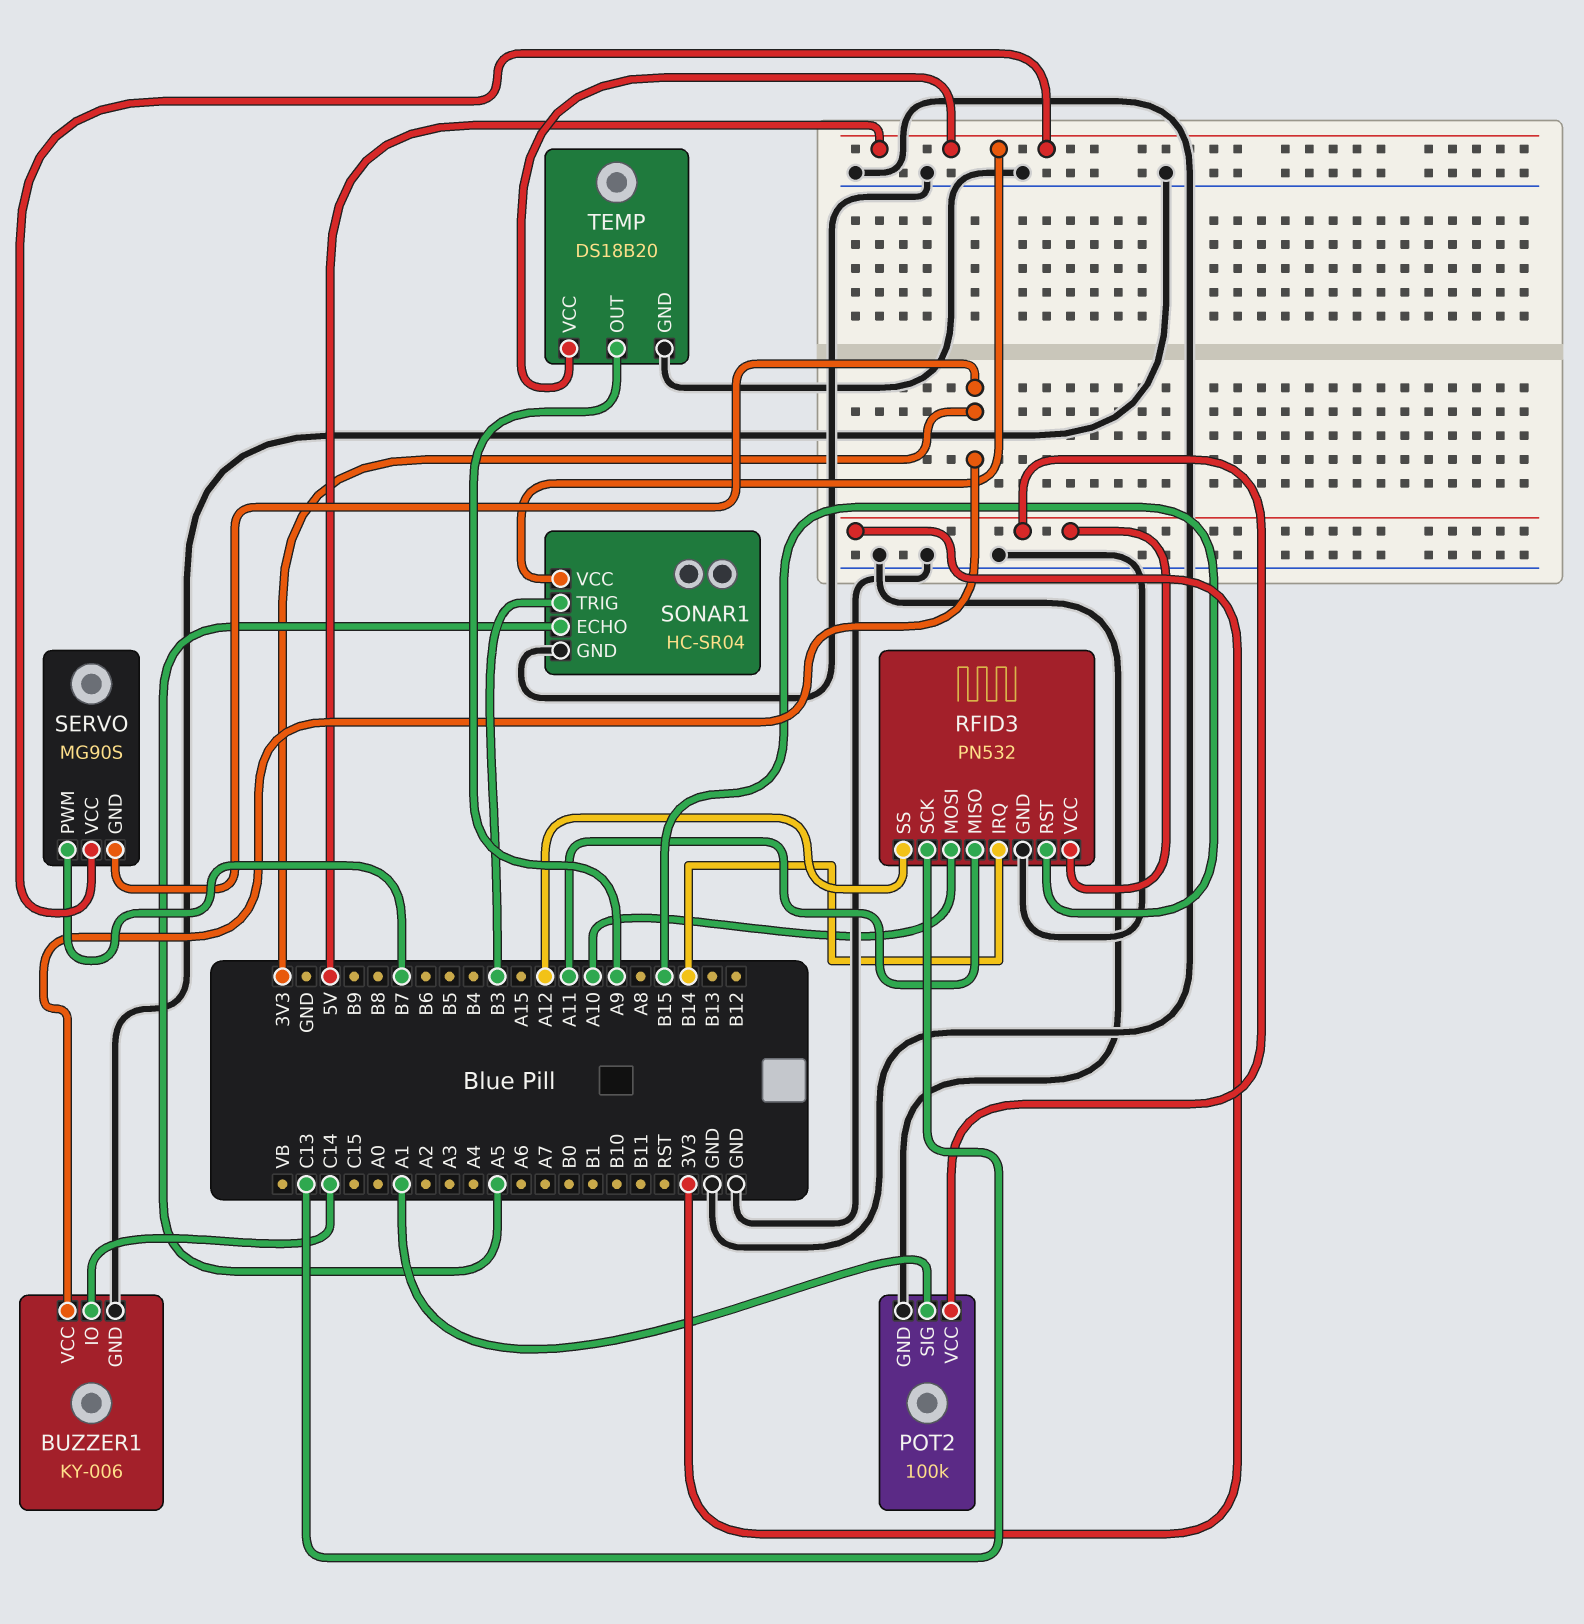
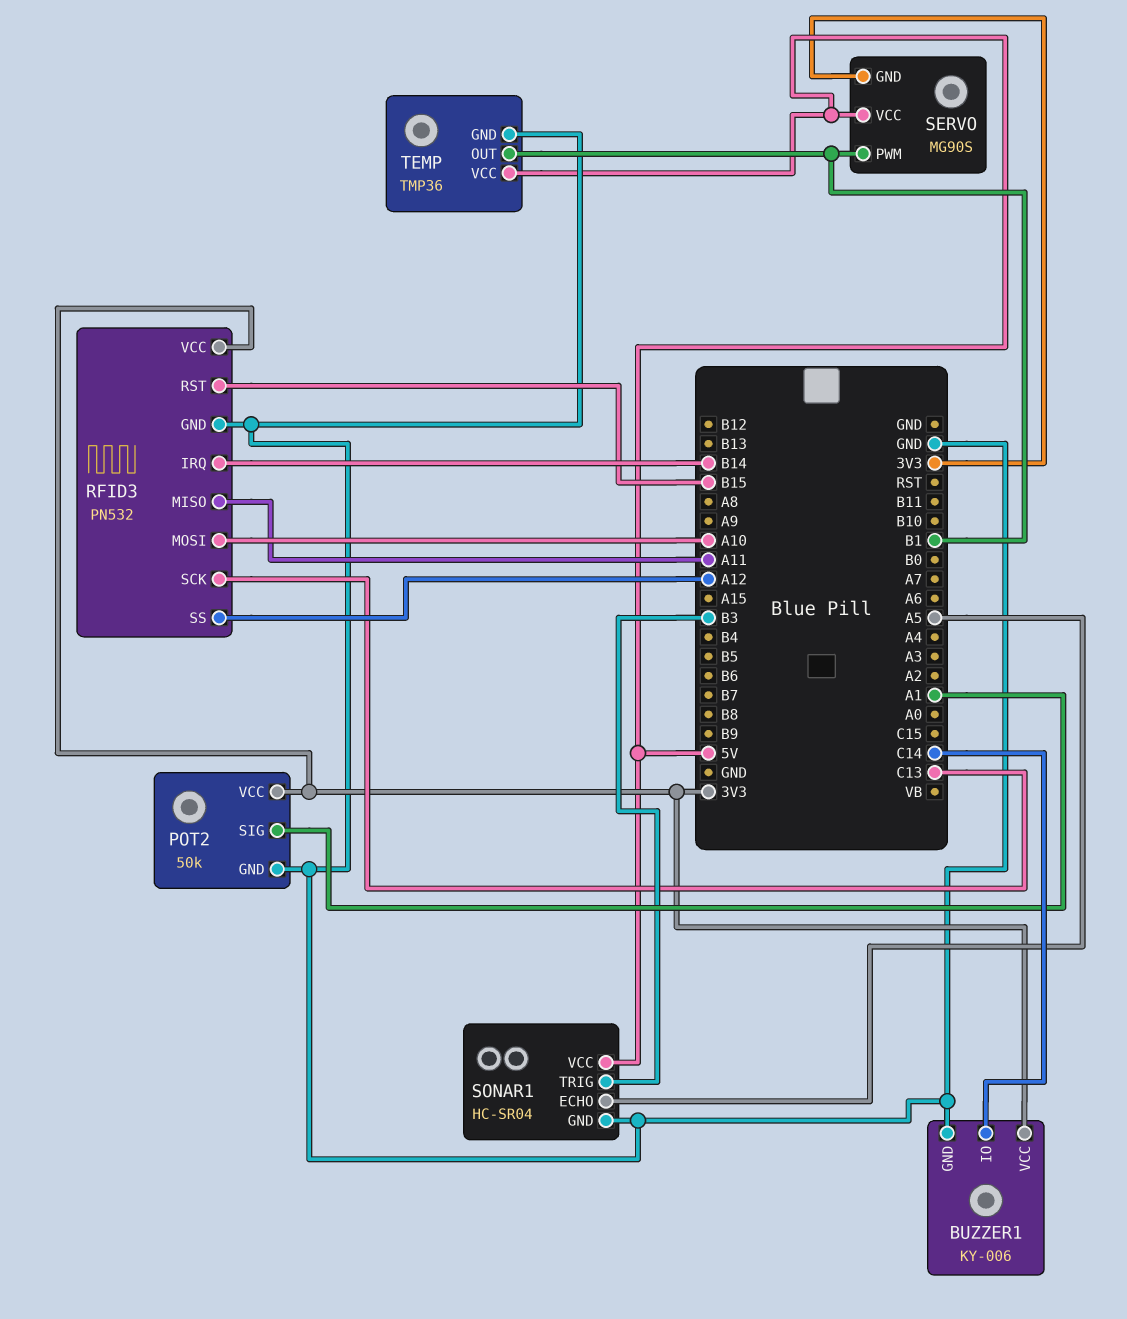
POT2: 100k -> 50k
SERVO pin PWM: B7 -> B1
TEMP: DS18B20 -> TMP36
TEMP pin OUT: A9 -> B1

